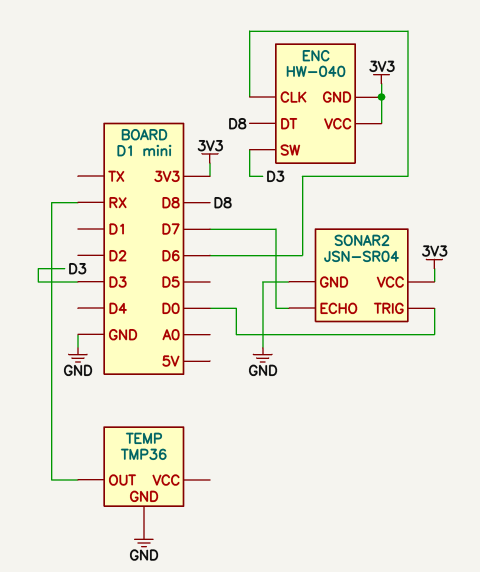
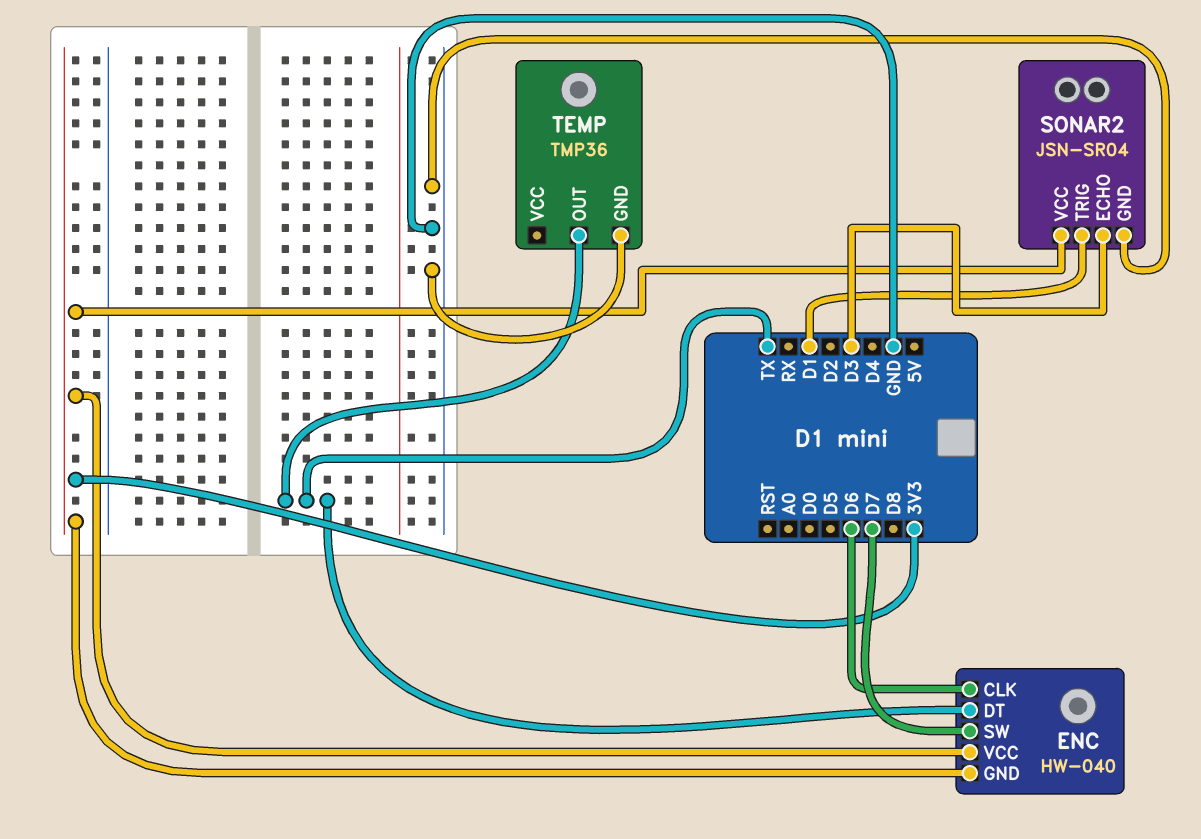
ENC pin DT: D8 -> TX
ENC pin SW: D3 -> D7
SONAR2 pin ECHO: D7 -> D3
SONAR2 pin TRIG: D0 -> D1
TEMP pin OUT: RX -> TX

